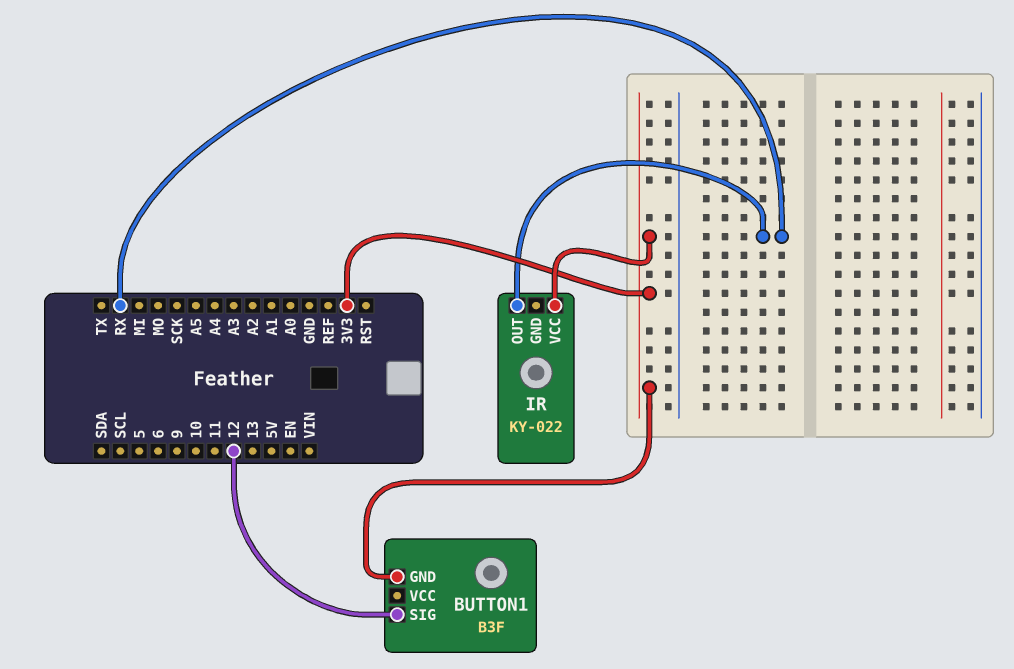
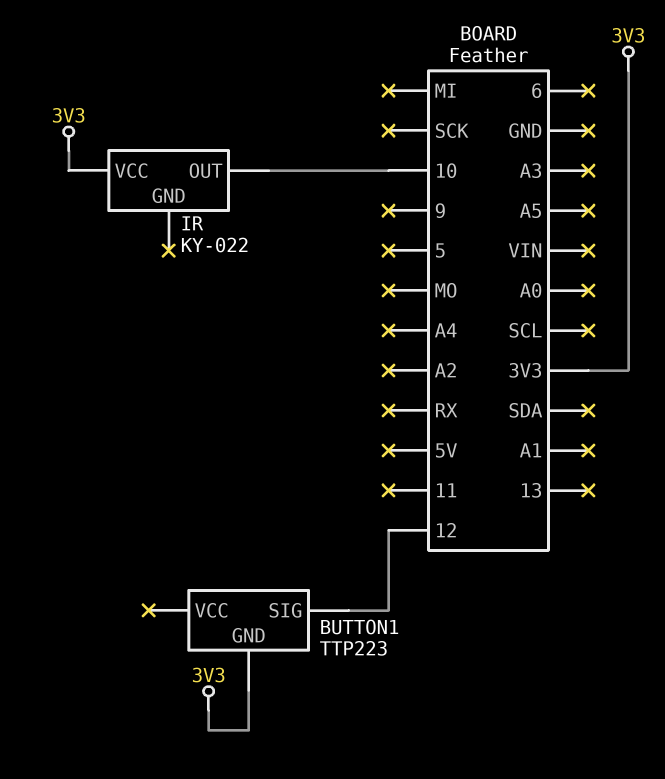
BUTTON1: B3F -> TTP223
IR pin OUT: RX -> 10

